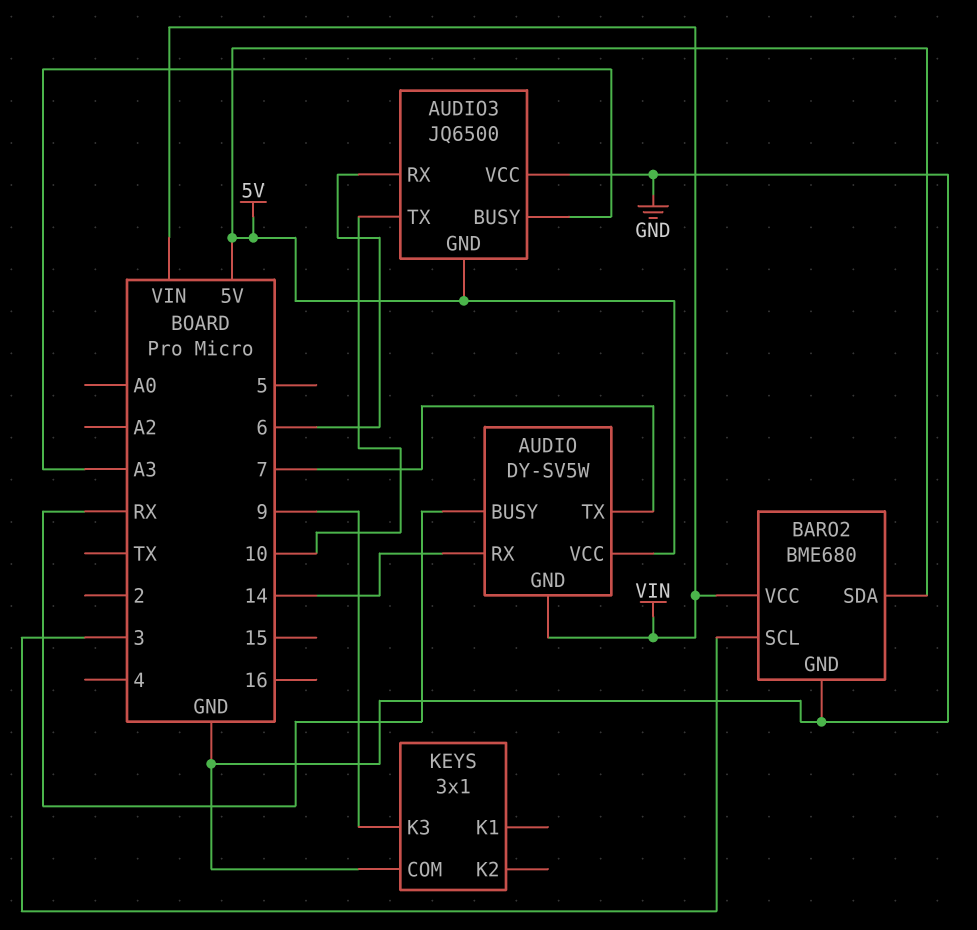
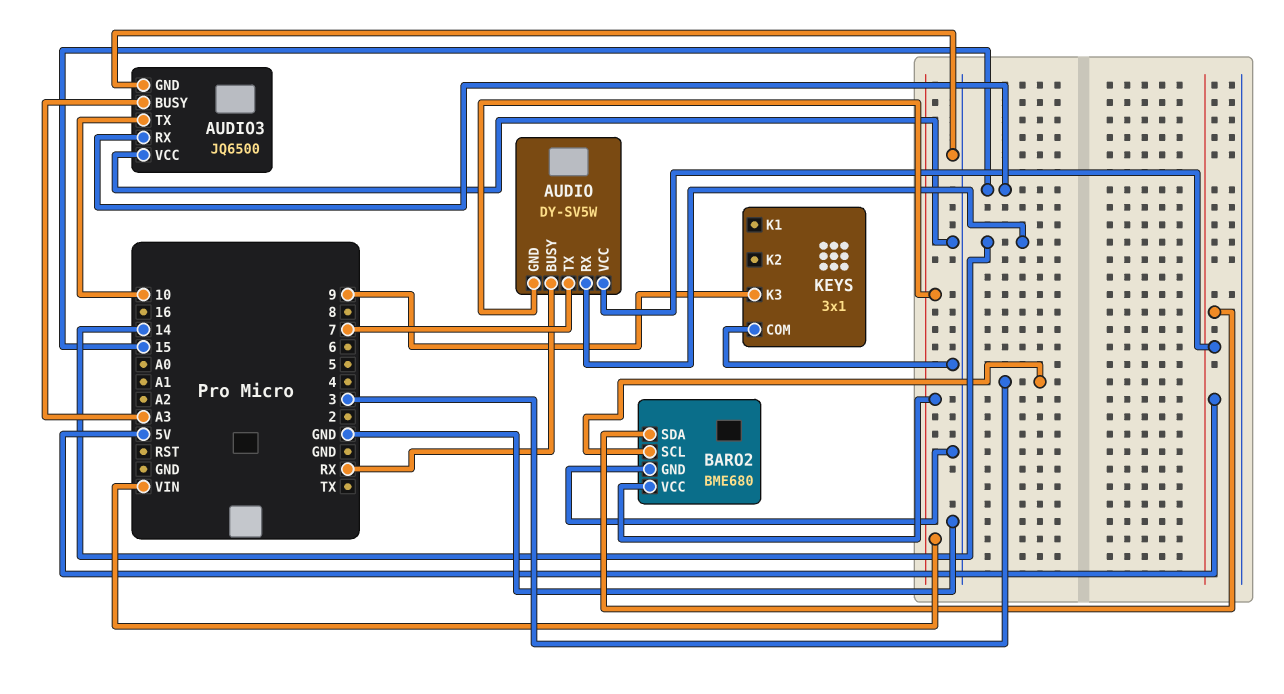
AUDIO3 pin GND: 5V -> GND
AUDIO3 pin RX: 6 -> 15

